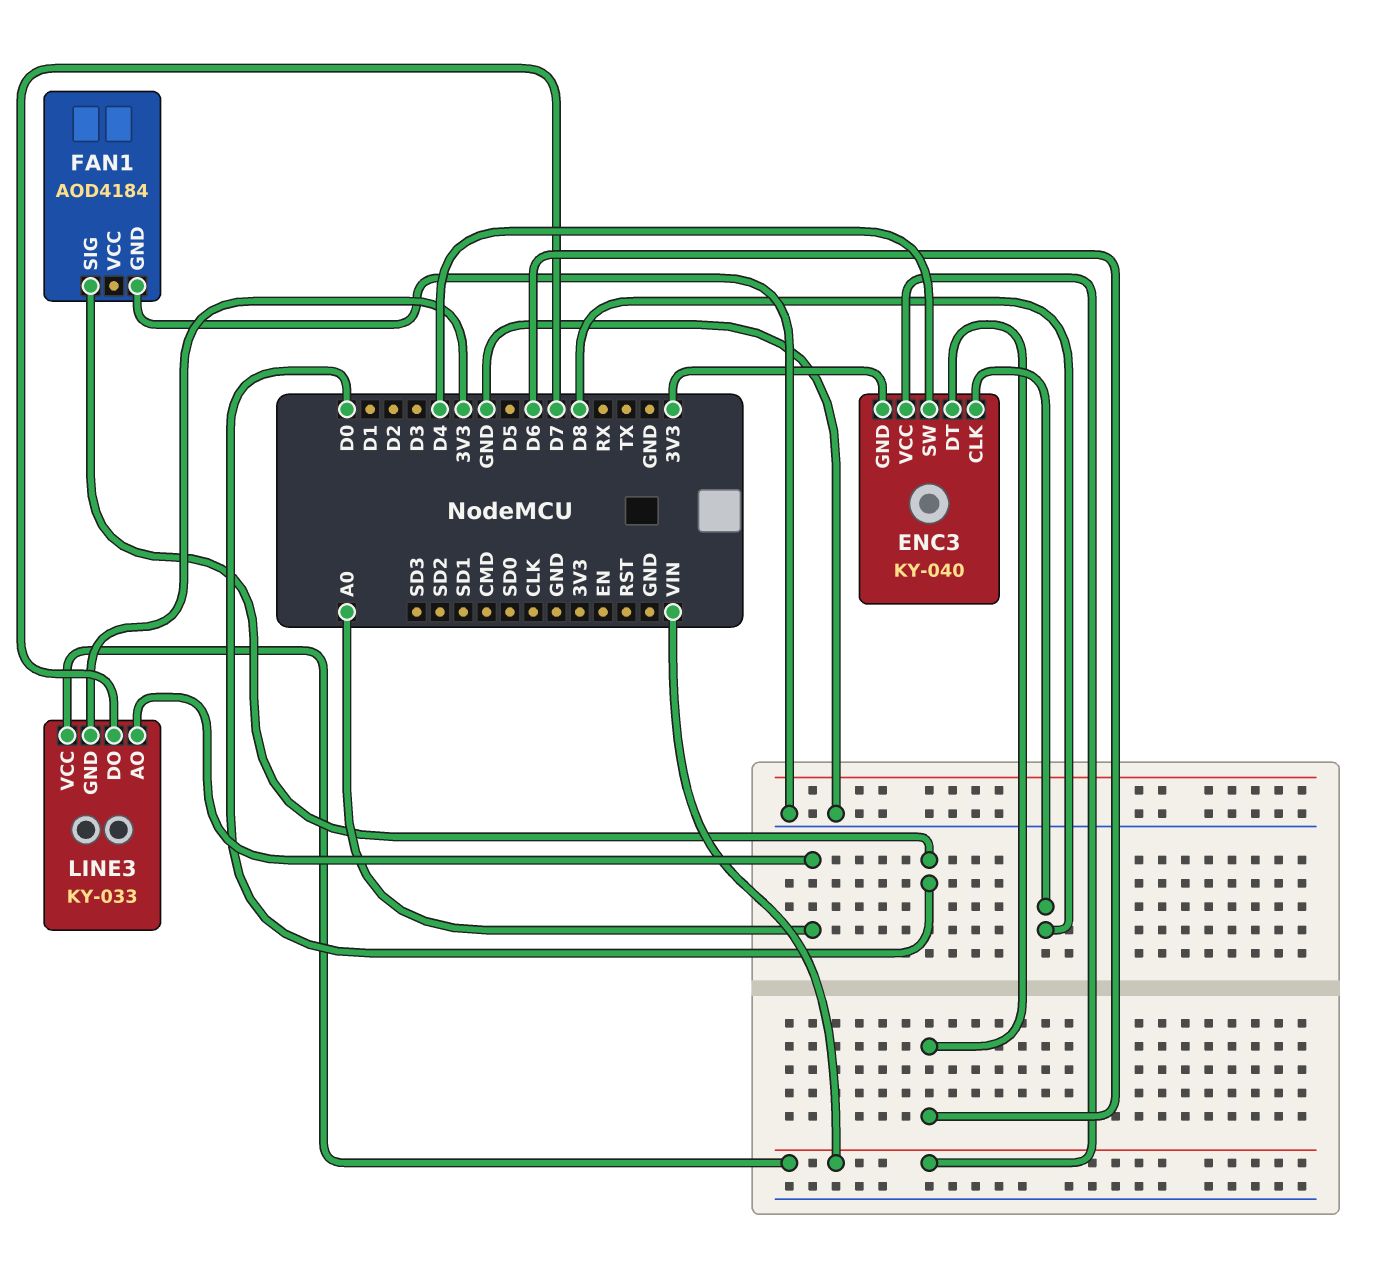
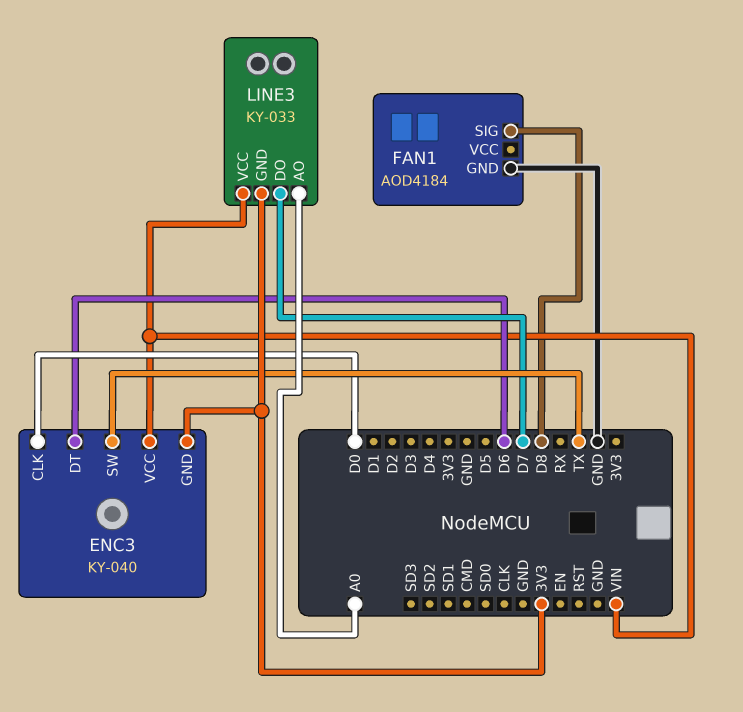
ENC3 pin CLK: D8 -> D0
ENC3 pin SW: D4 -> TX
FAN1 pin SIG: D0 -> D8

